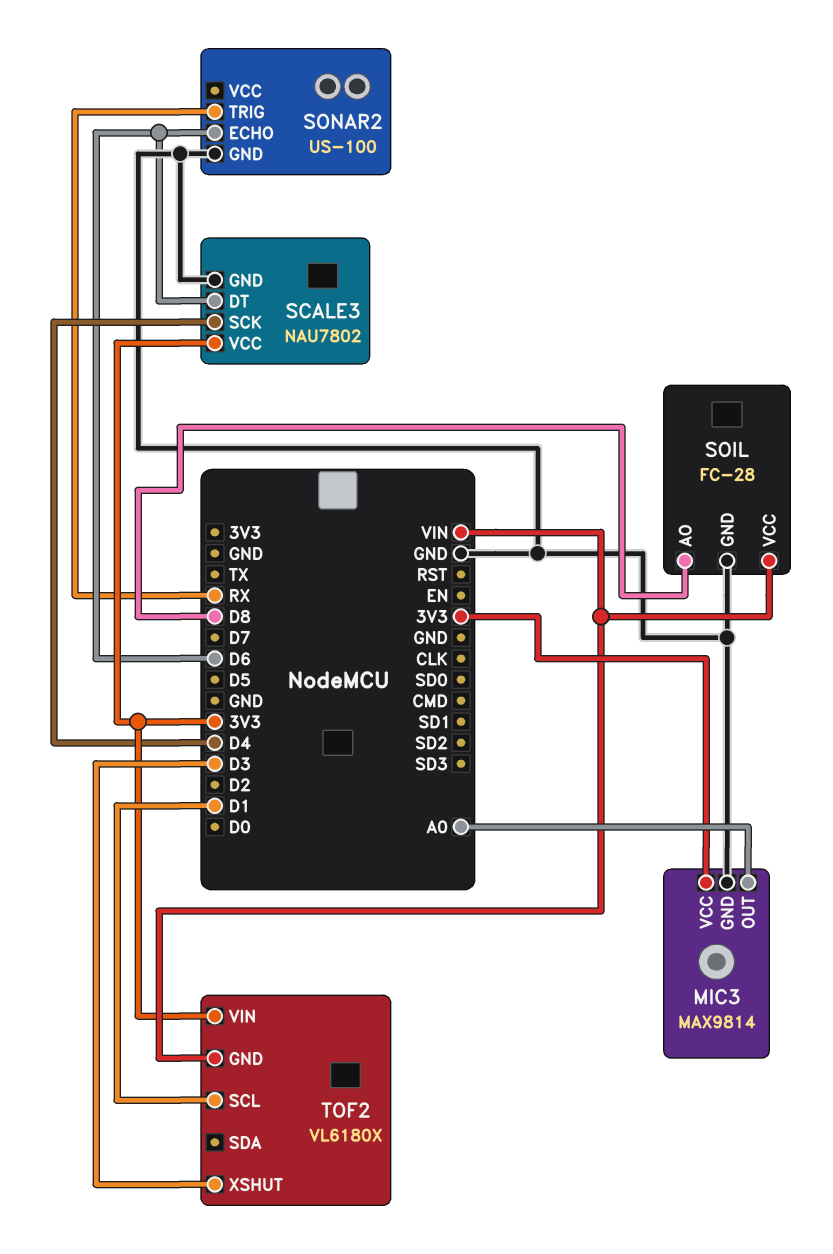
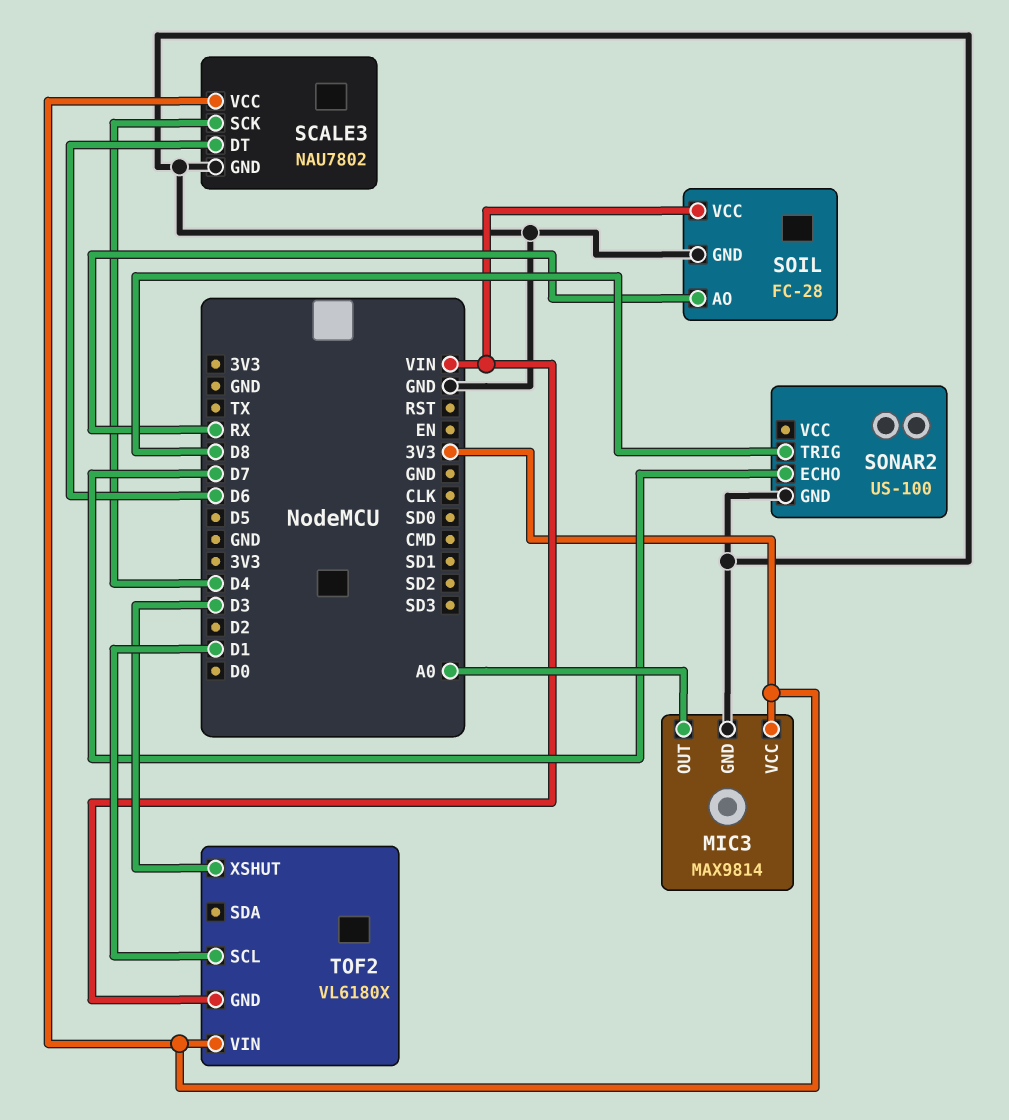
SOIL pin AO: D8 -> RX
SONAR2 pin ECHO: D6 -> D7
SONAR2 pin TRIG: RX -> D8

